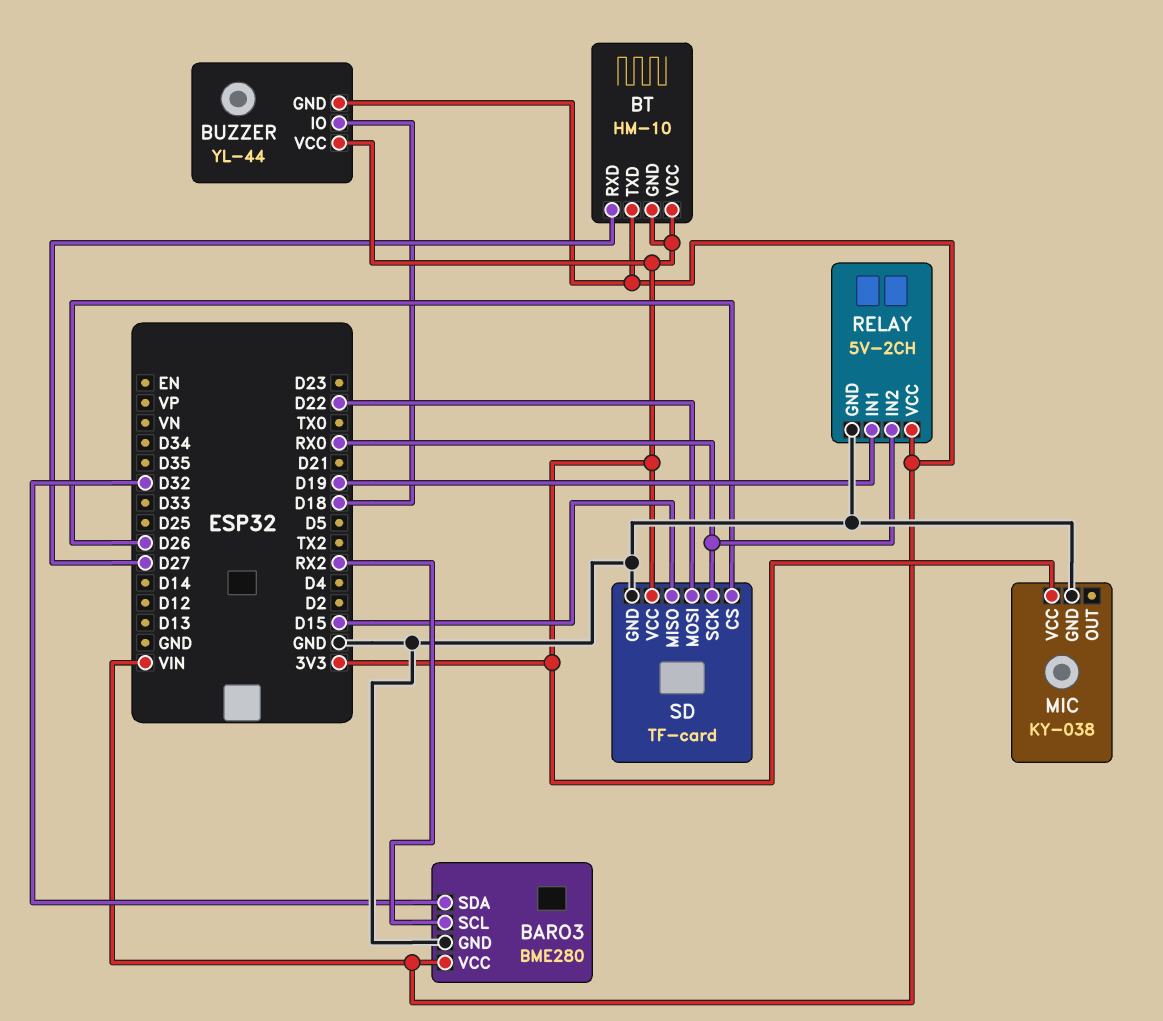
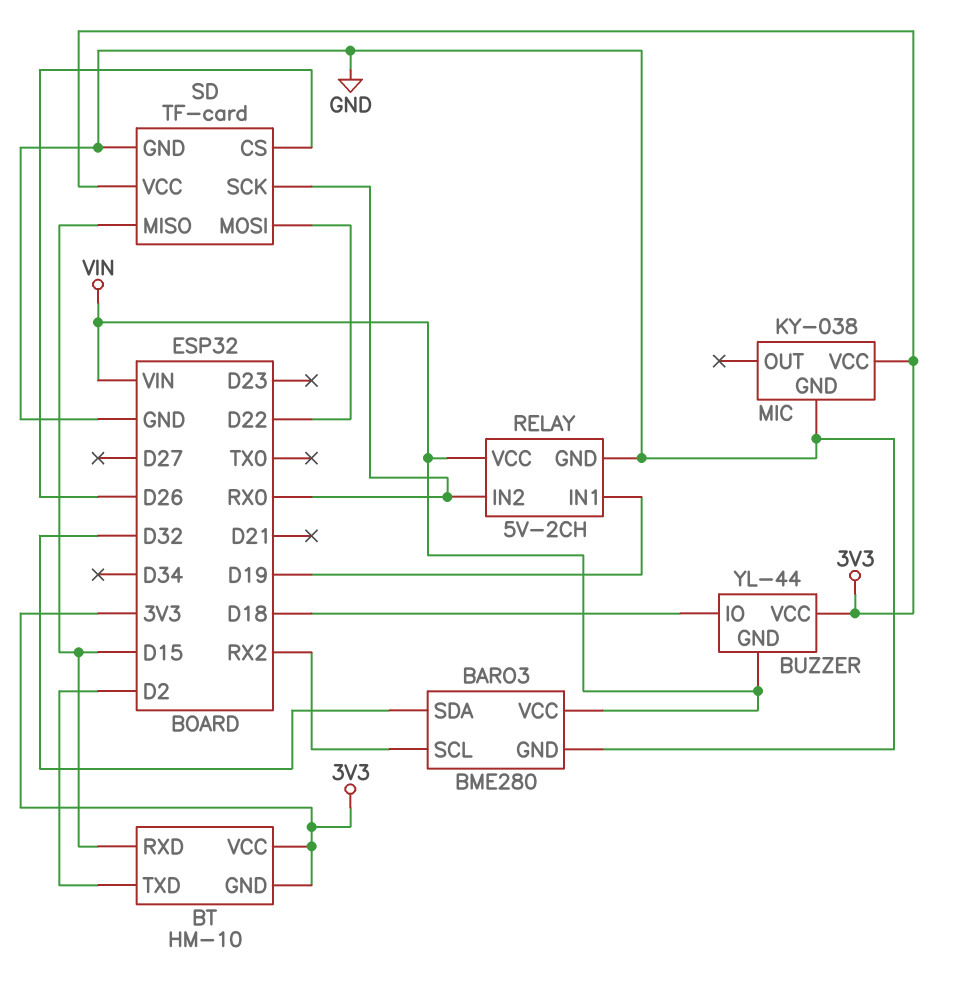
BT pin RXD: D27 -> D15
BT pin TXD: VIN -> D2

